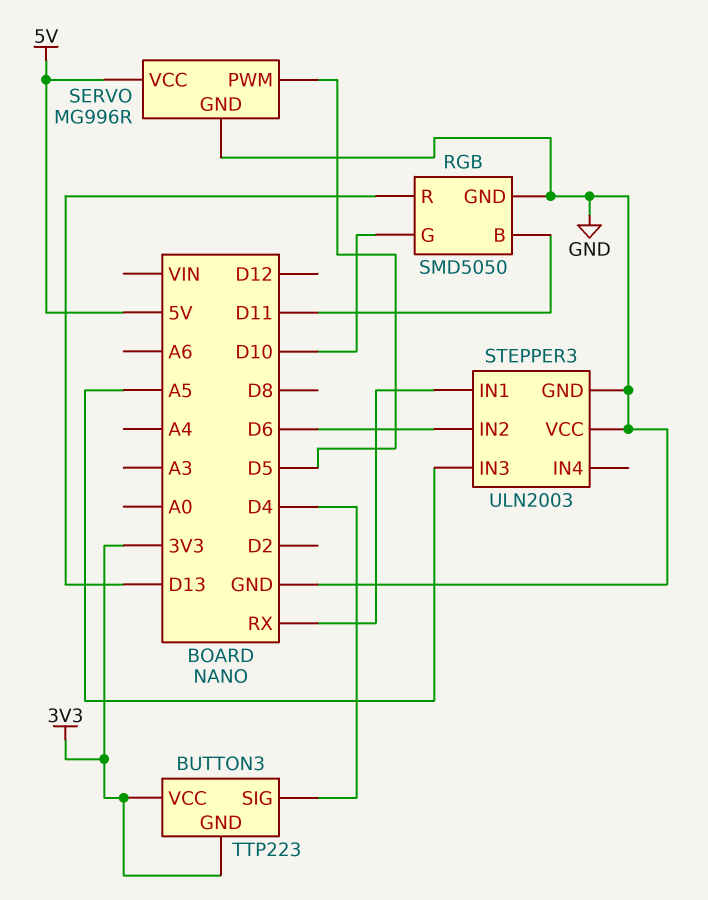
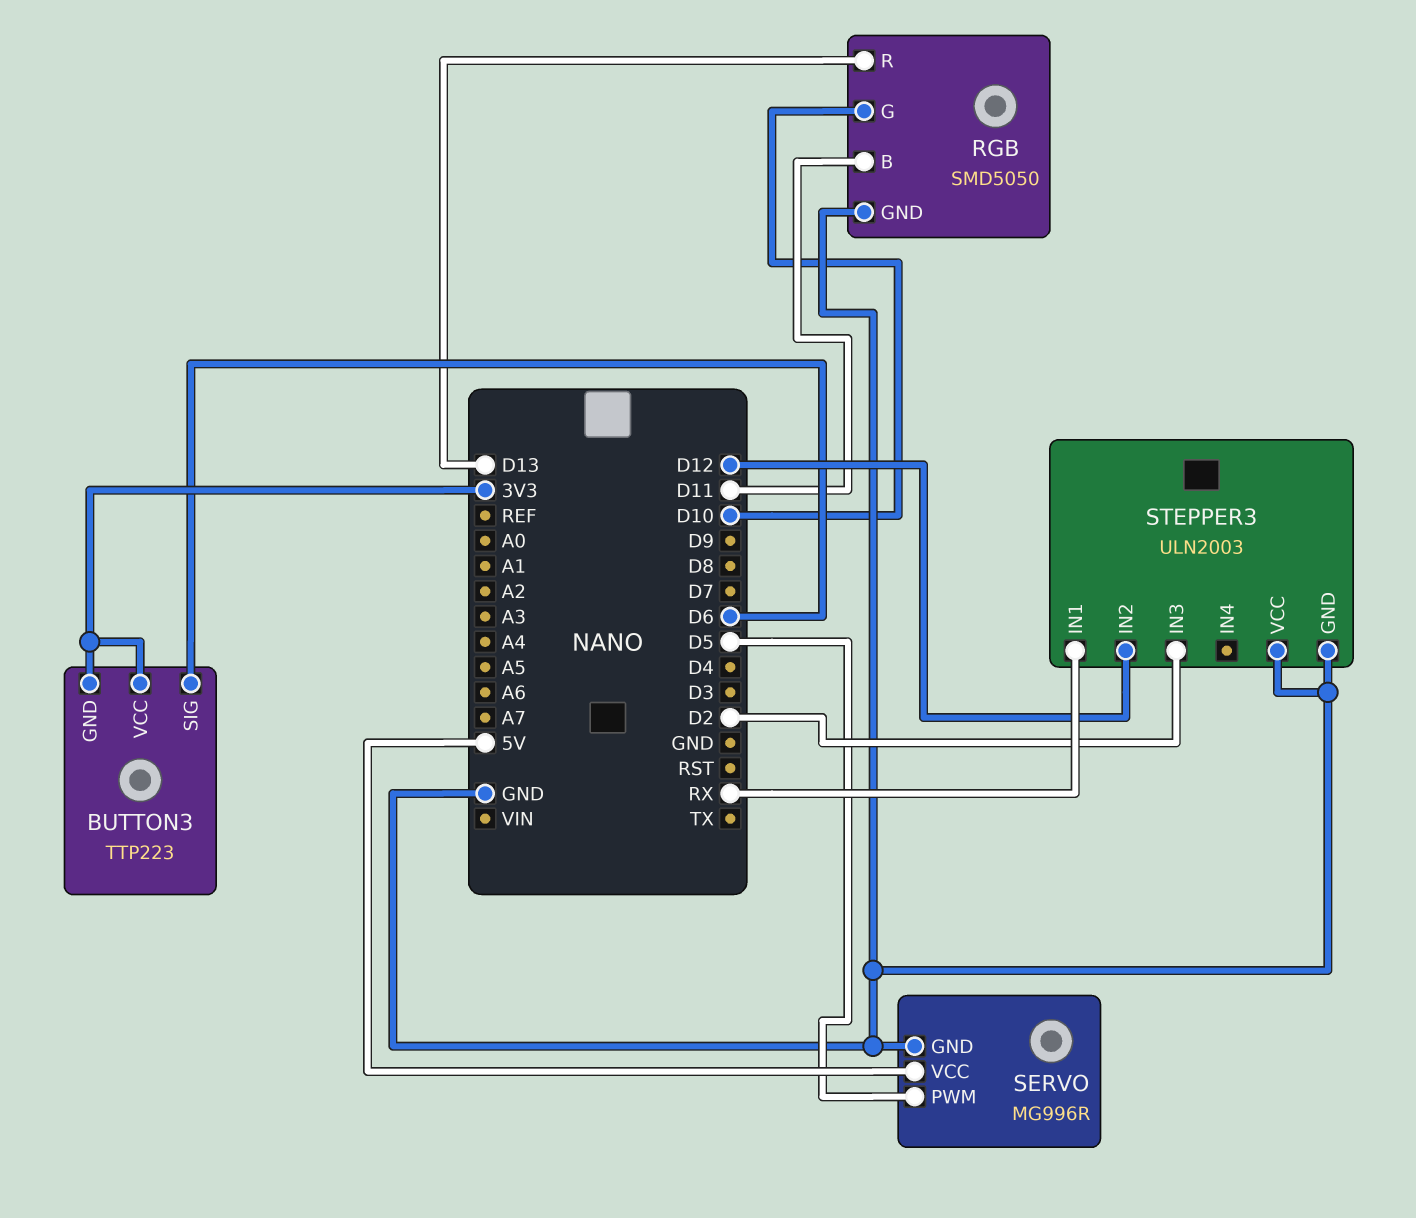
BUTTON3 pin SIG: D4 -> D6
STEPPER3 pin IN2: D6 -> D12
STEPPER3 pin IN3: A5 -> D2

